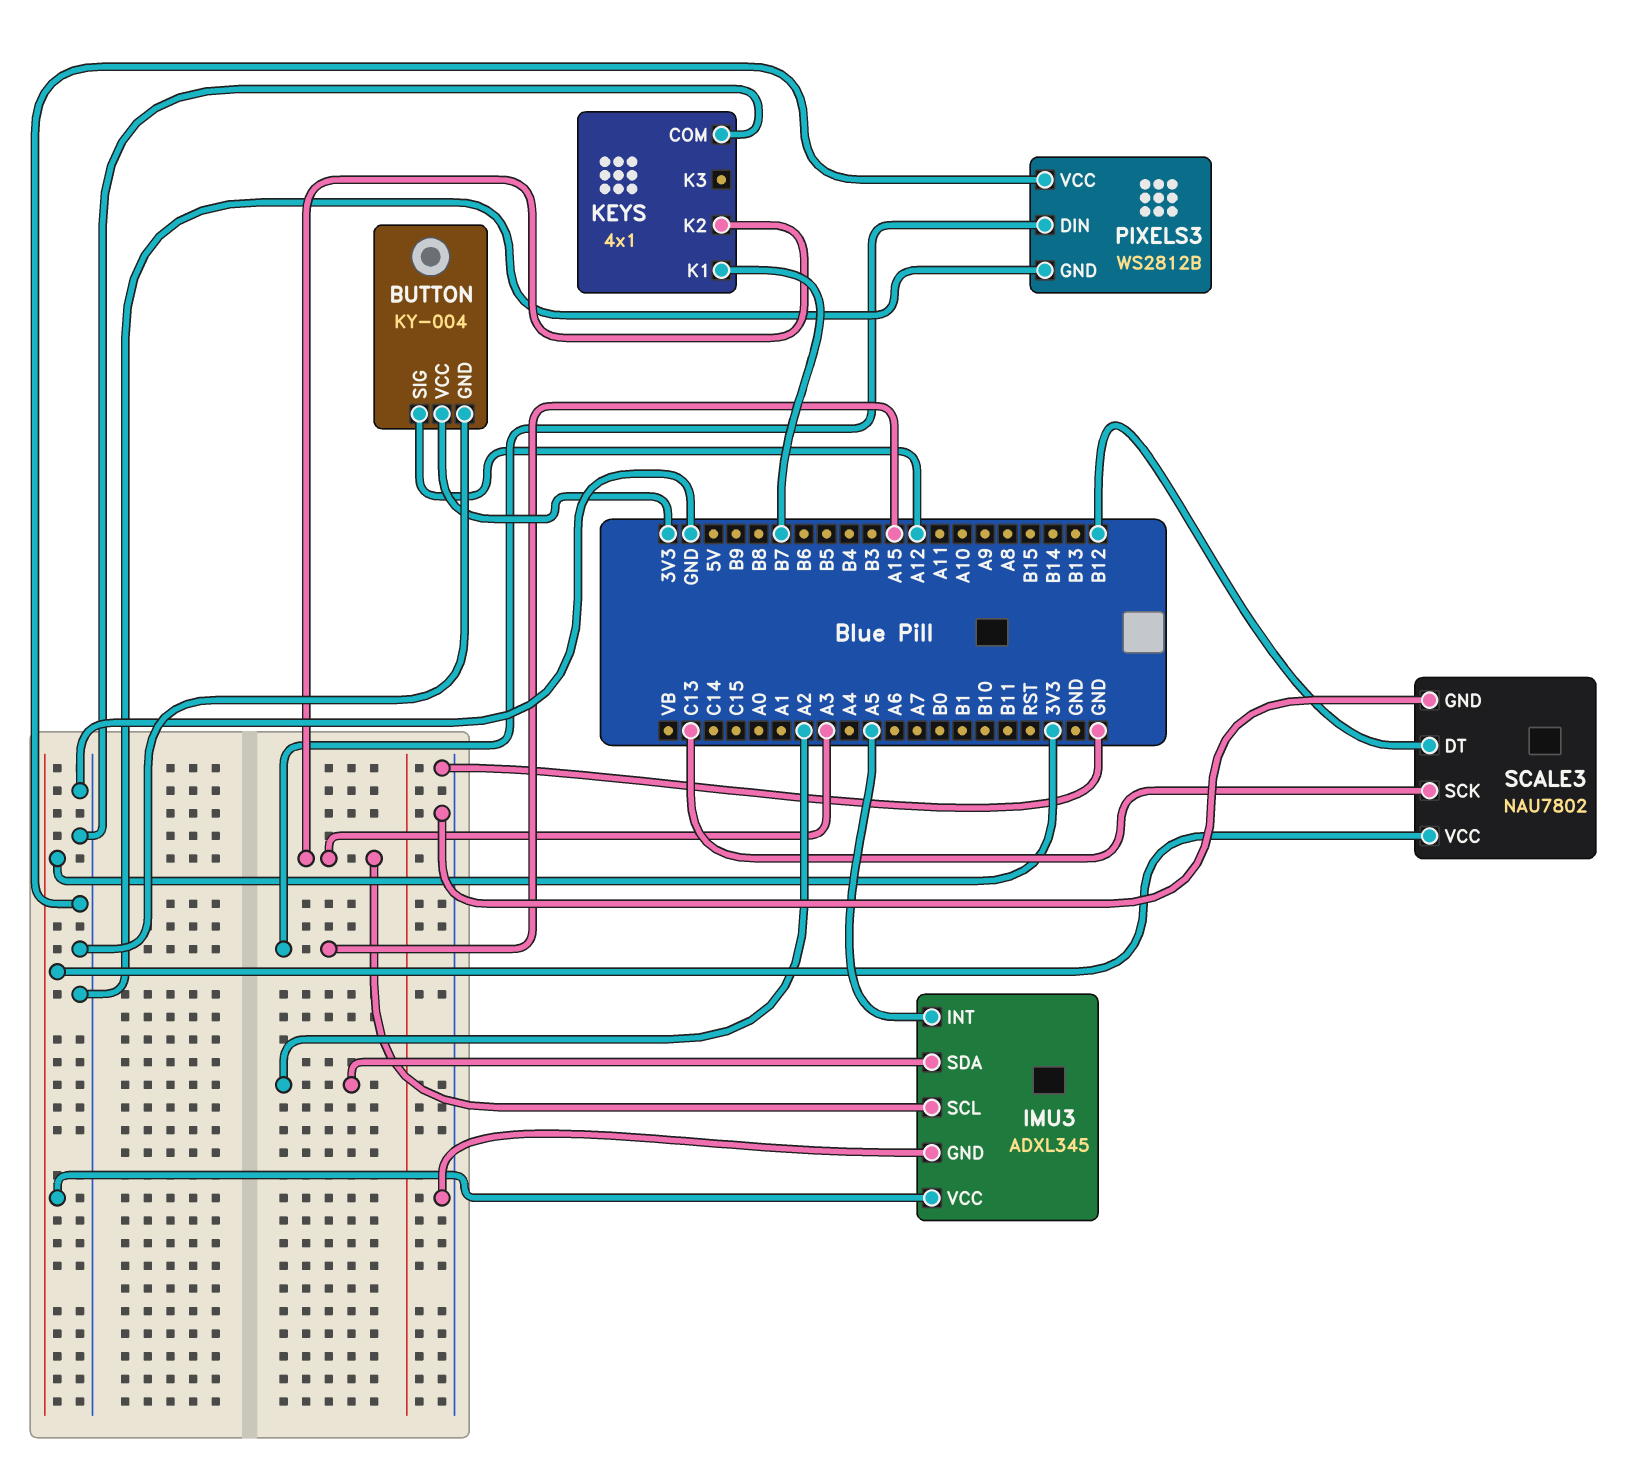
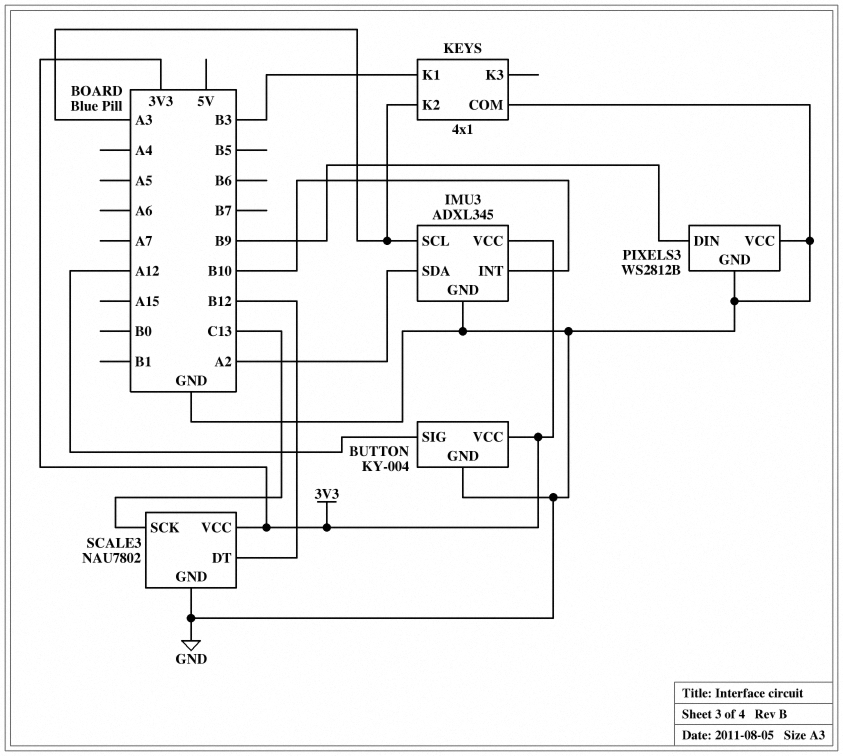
IMU3 pin INT: A5 -> B10
KEYS pin K1: B7 -> B3
PIXELS3 pin DIN: A15 -> B9

